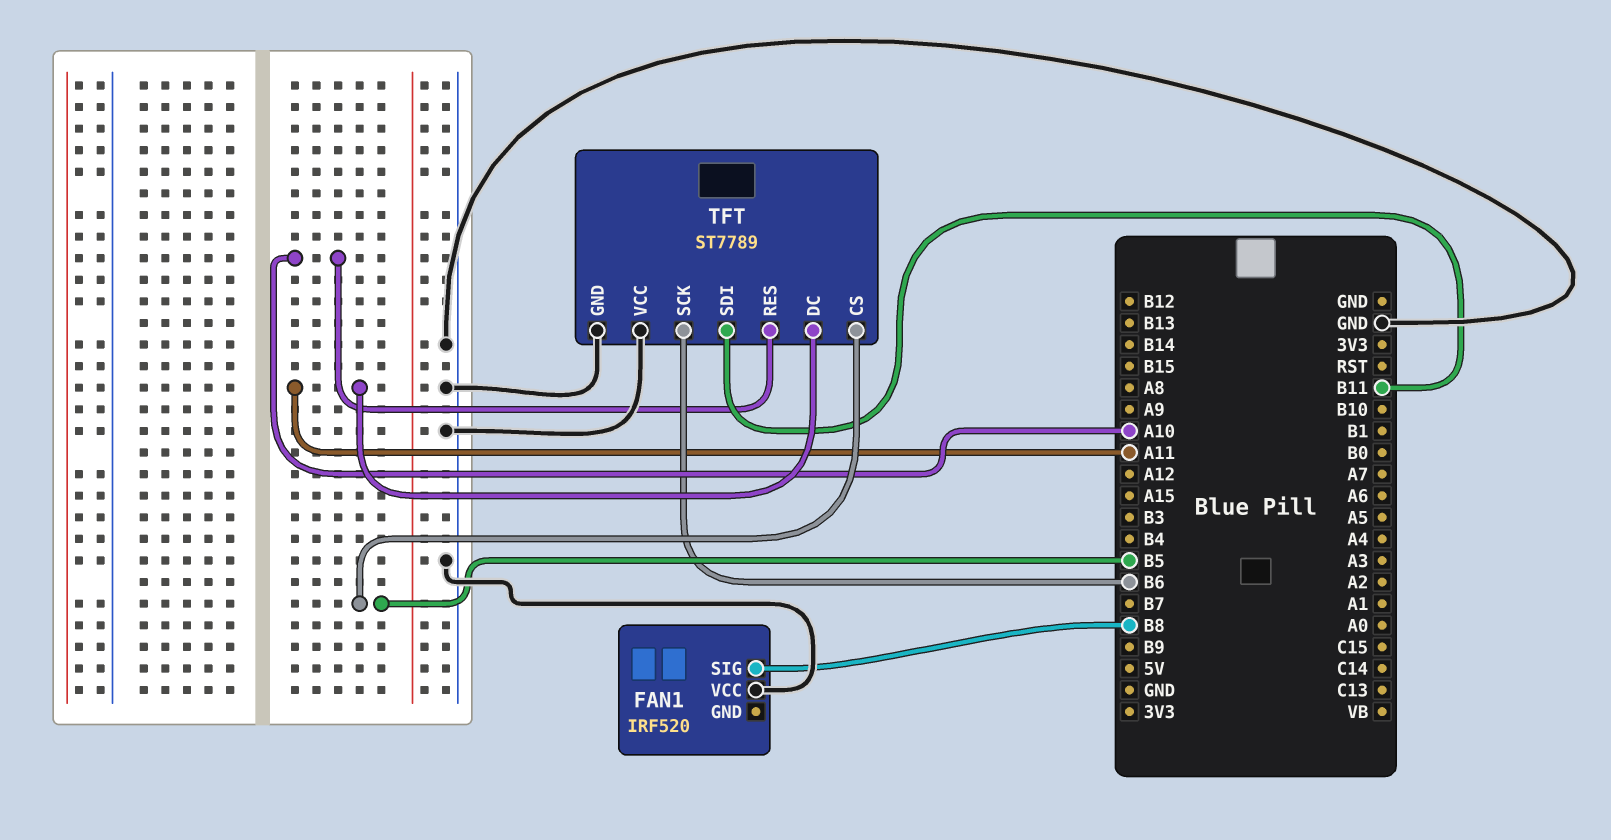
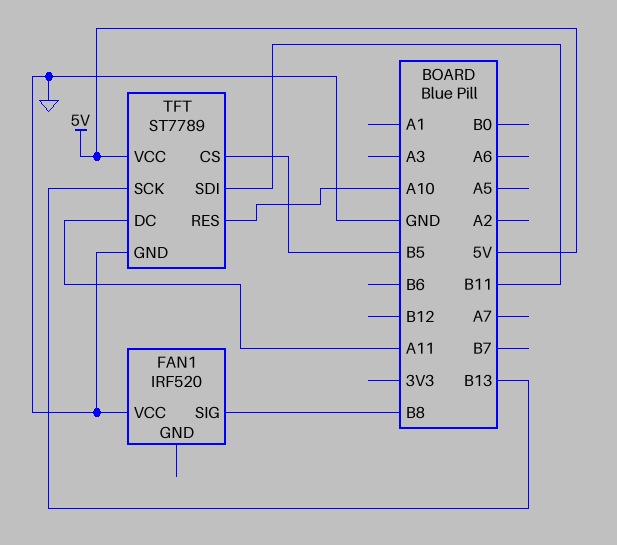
TFT pin SCK: B6 -> B13
TFT pin VCC: GND -> 5V

